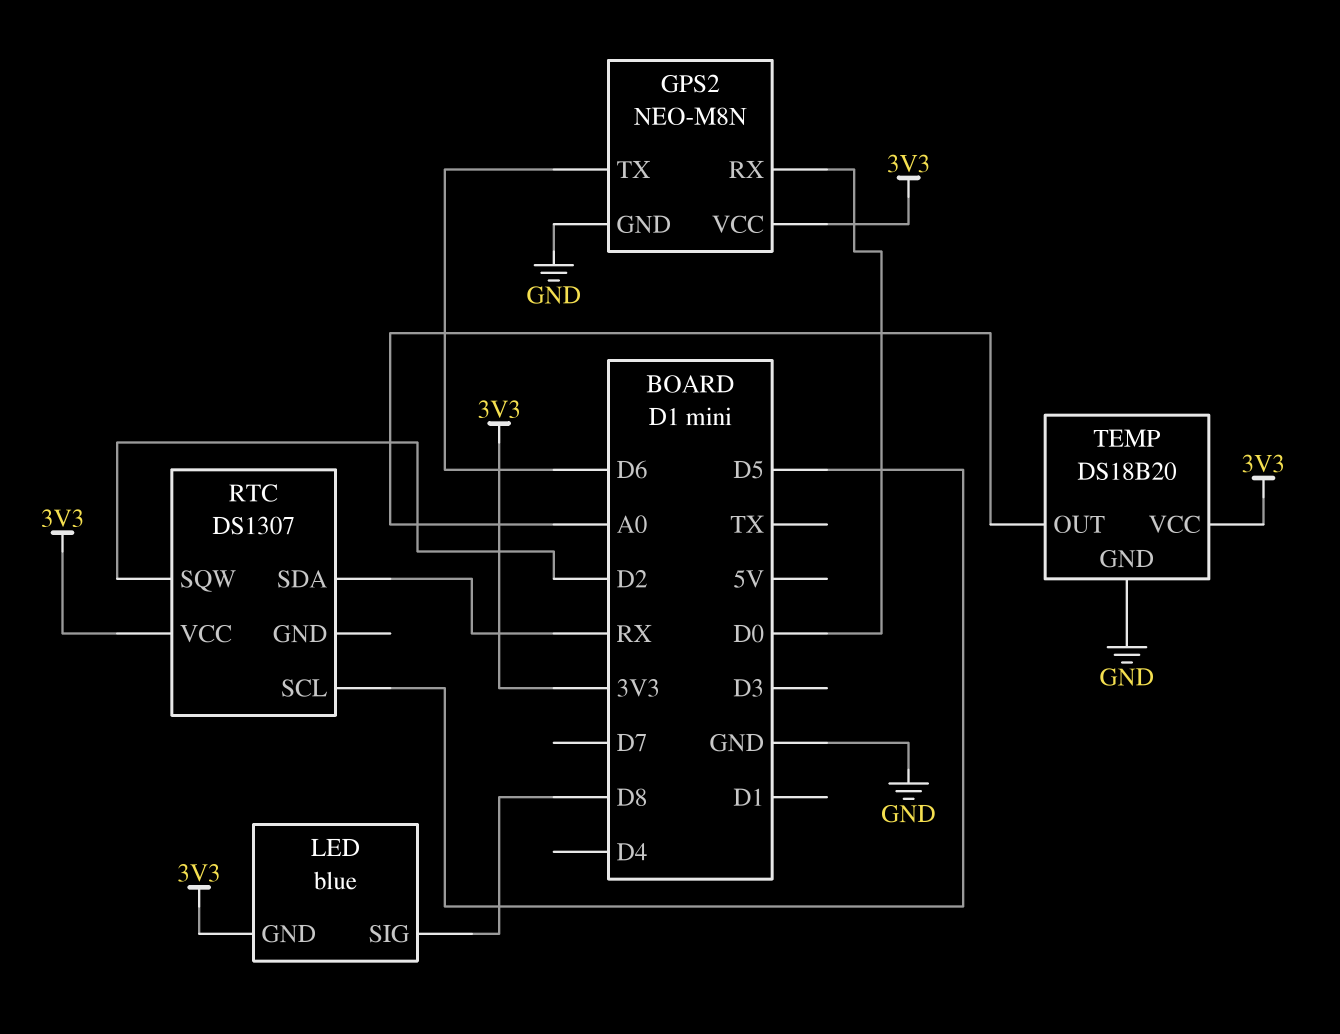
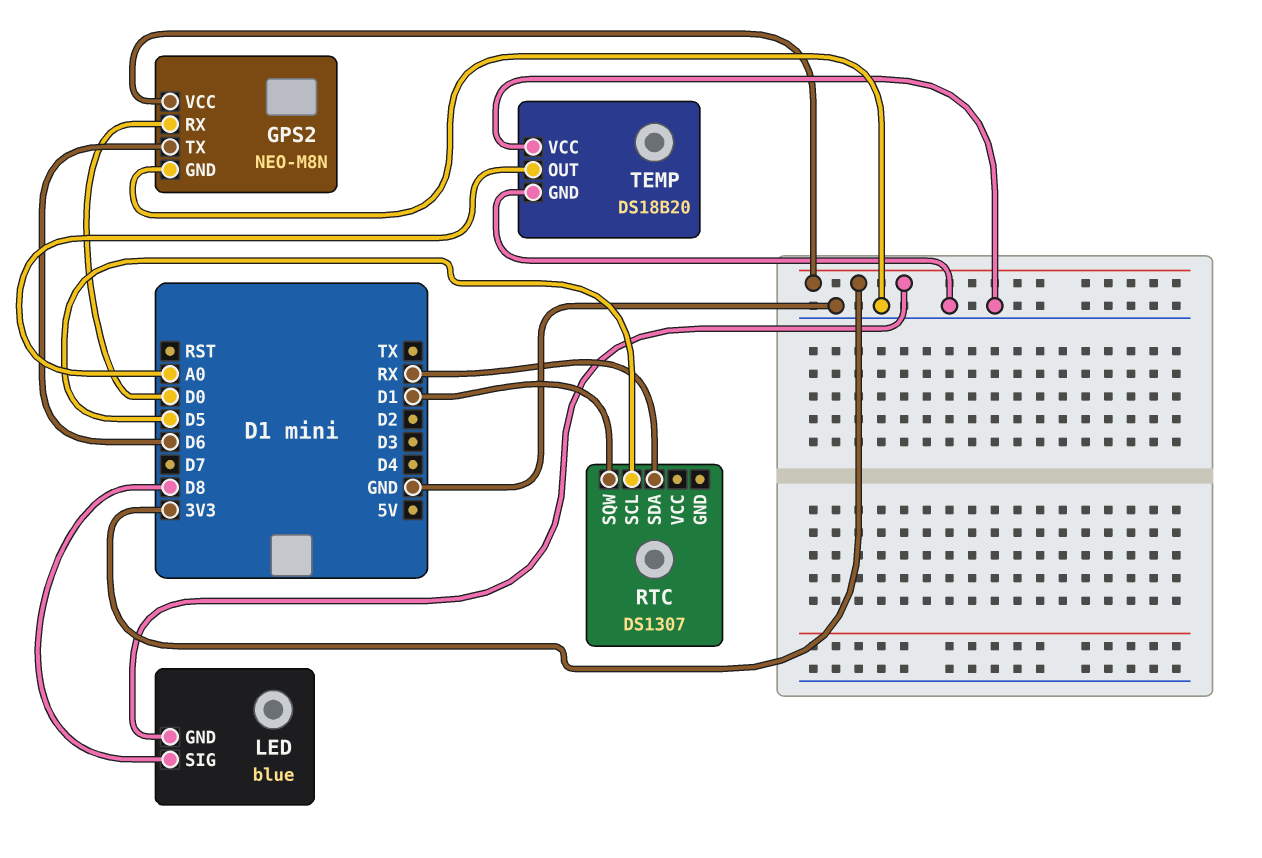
RTC pin SQW: D2 -> D1
RTC pin VCC: 3V3 -> none
TEMP pin VCC: 3V3 -> GND

